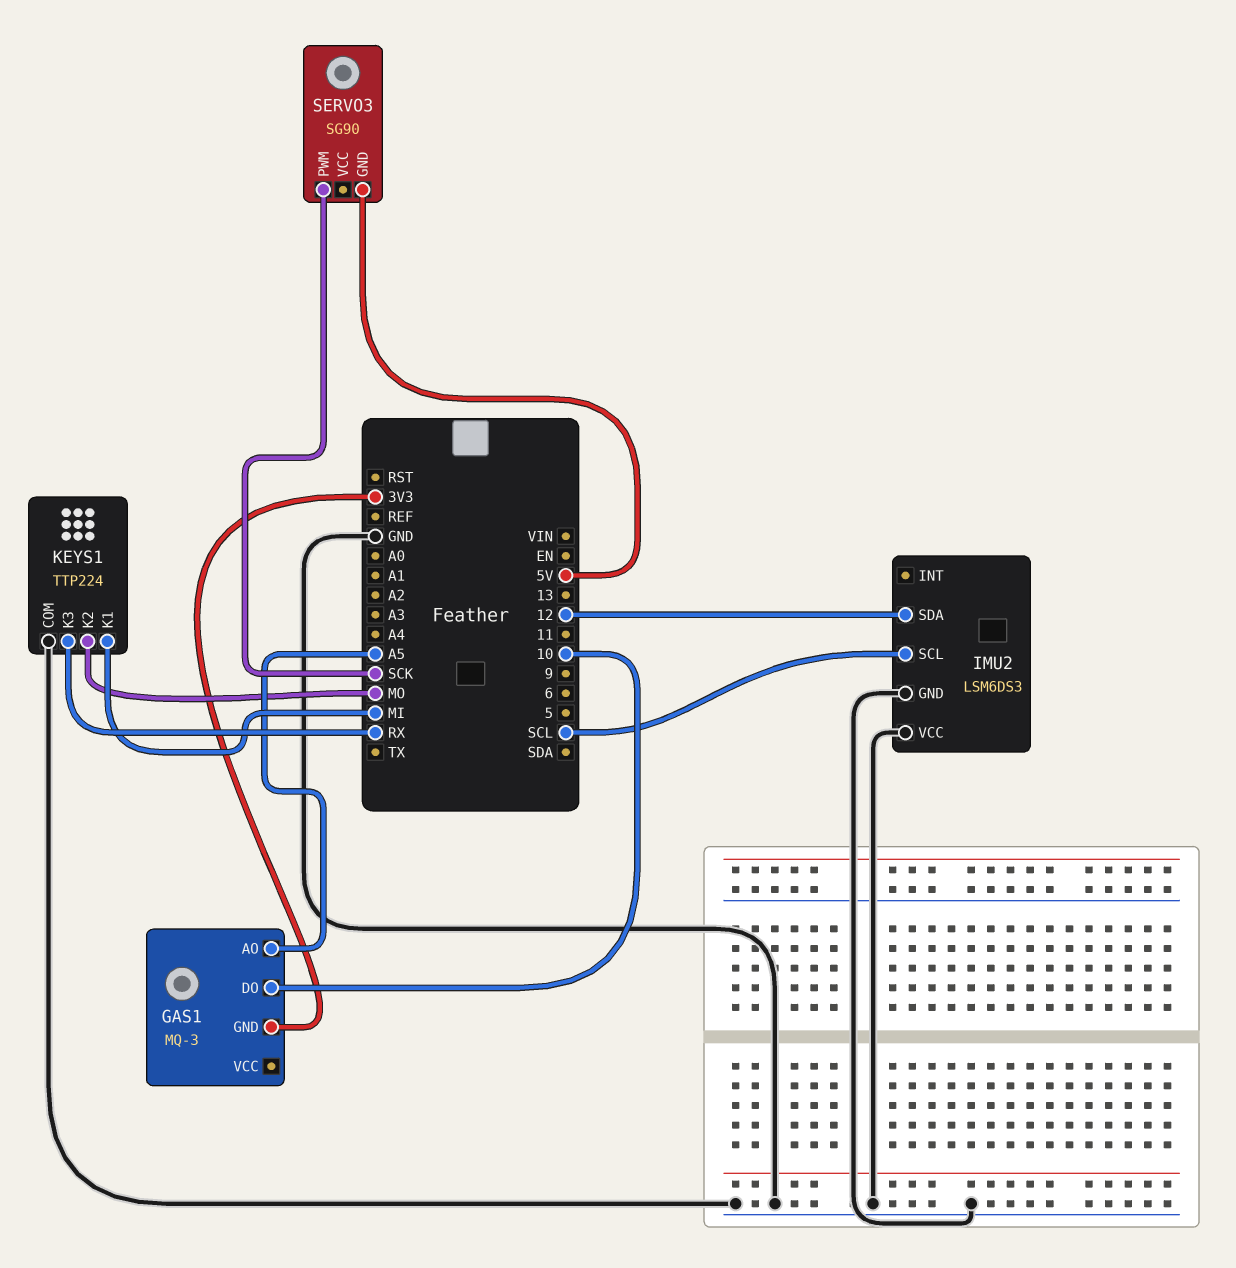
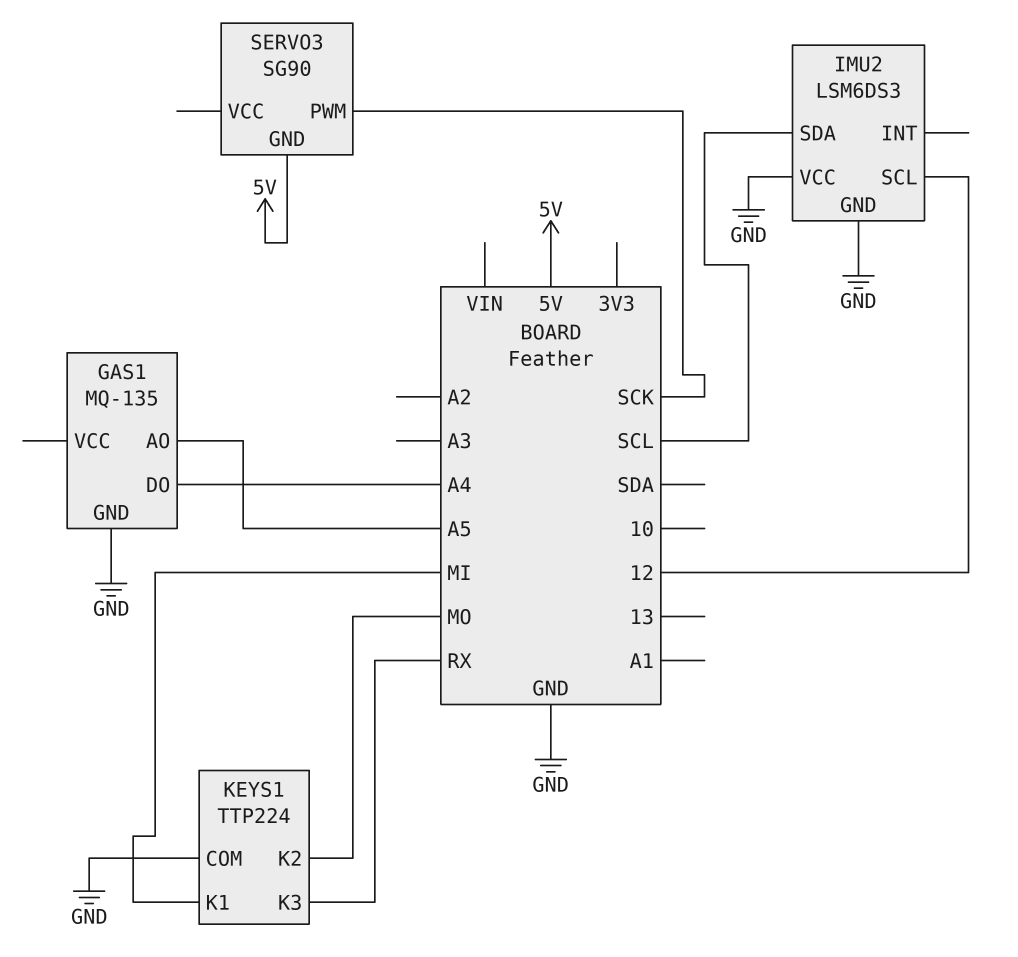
GAS1: MQ-3 -> MQ-135
GAS1 pin DO: 10 -> A4
GAS1 pin GND: 3V3 -> GND
IMU2 pin SCL: SCL -> 12
IMU2 pin SDA: 12 -> SCL

